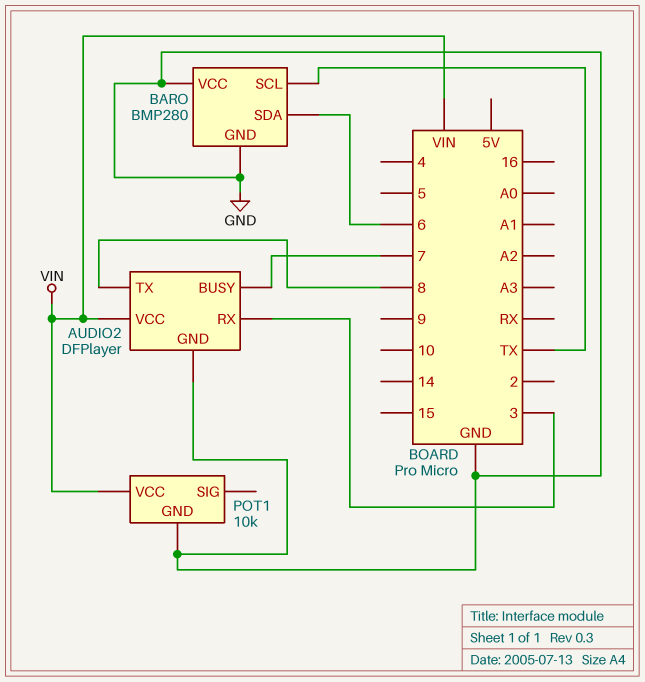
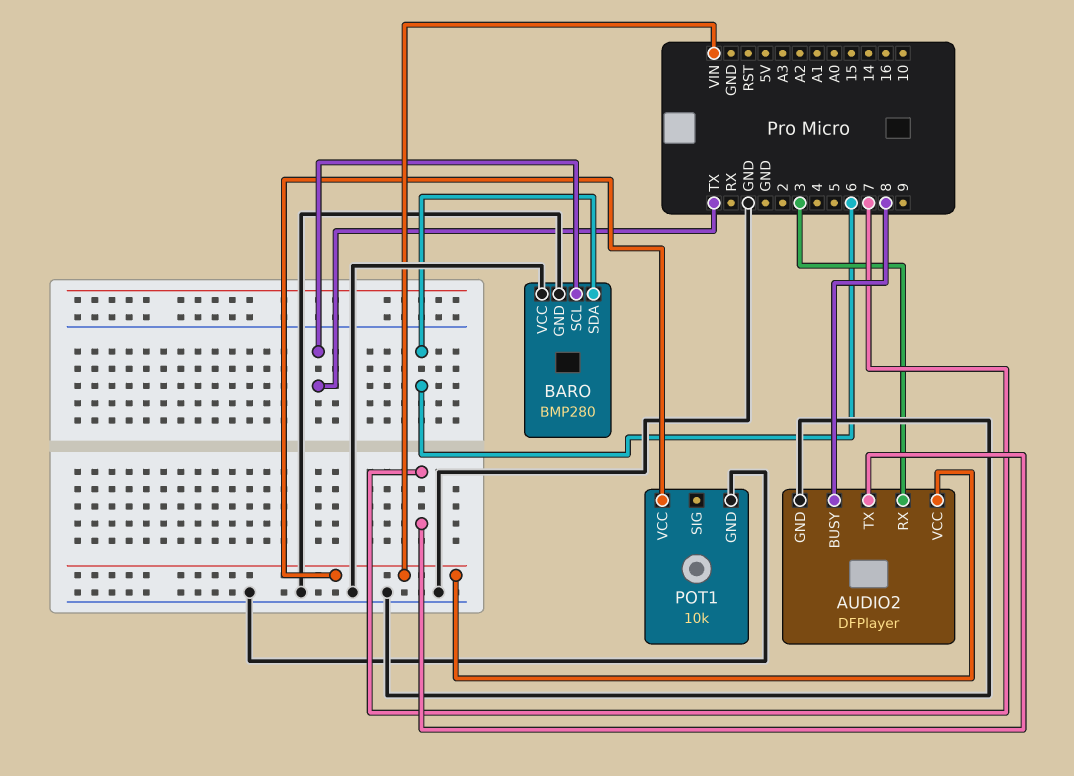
AUDIO2 pin BUSY: 7 -> 8
AUDIO2 pin TX: 8 -> 7

